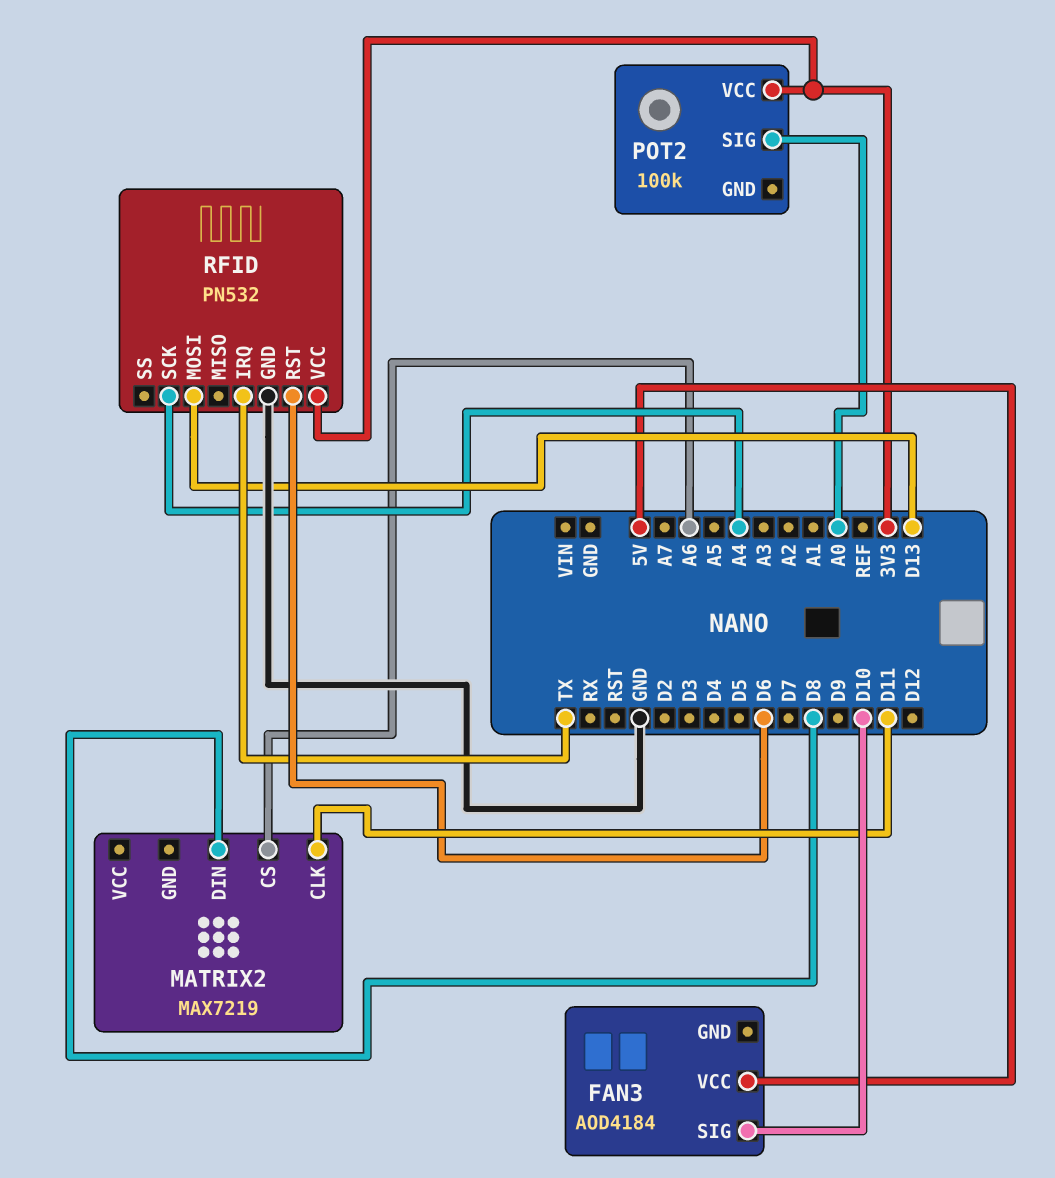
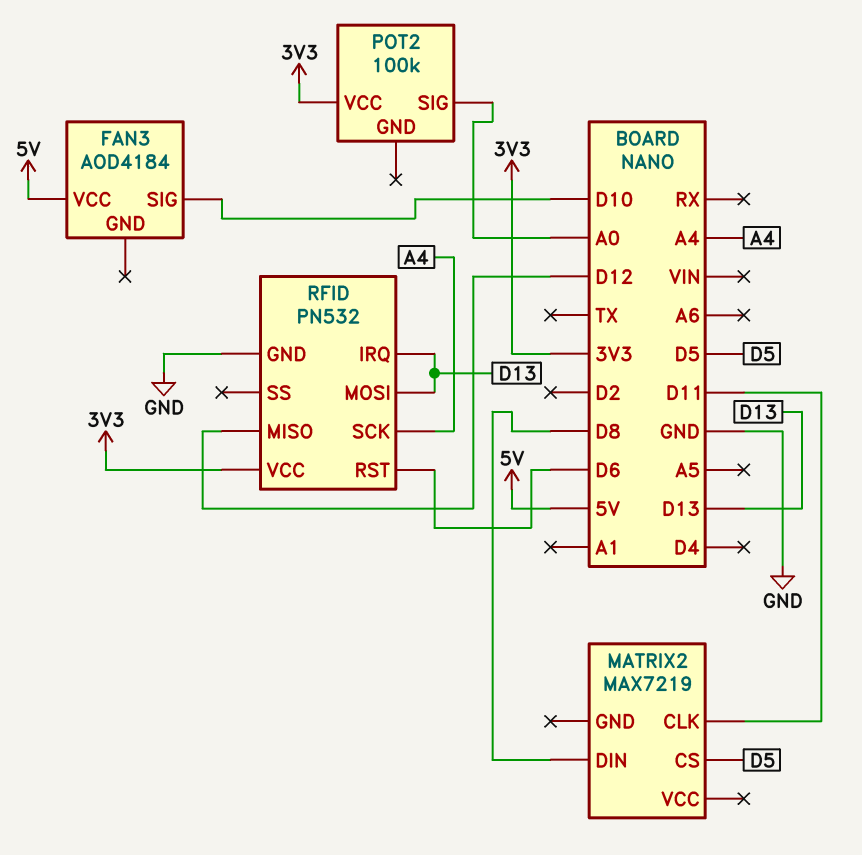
MATRIX2 pin CS: A6 -> D5
RFID pin IRQ: TX -> D13
RFID pin MISO: none -> D12

